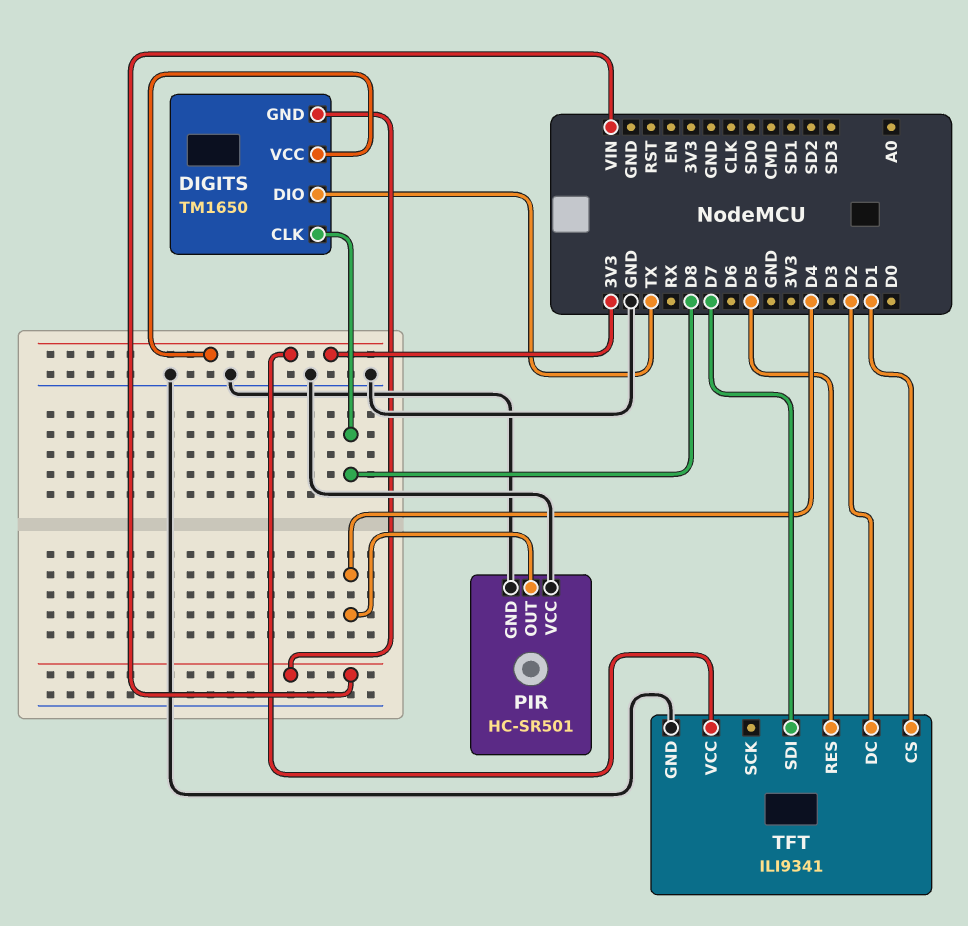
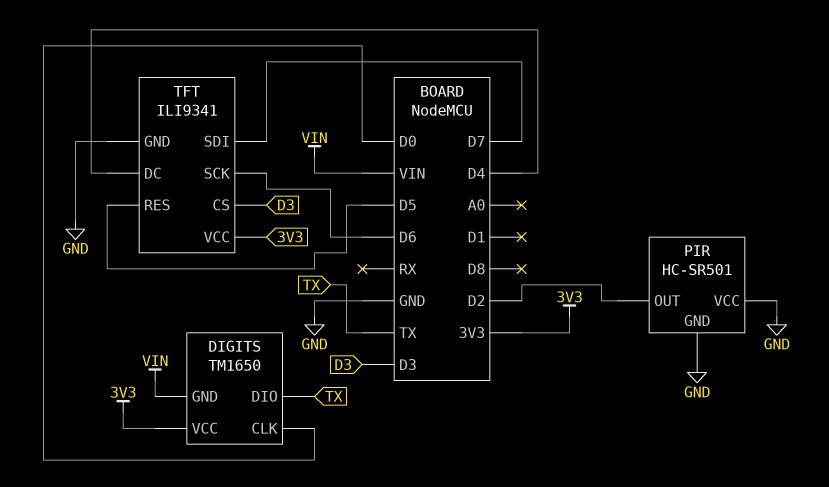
DIGITS pin CLK: D8 -> D0
PIR pin OUT: D4 -> D2
TFT pin CS: D1 -> D3
TFT pin DC: D2 -> D4
TFT pin SCK: none -> D6

